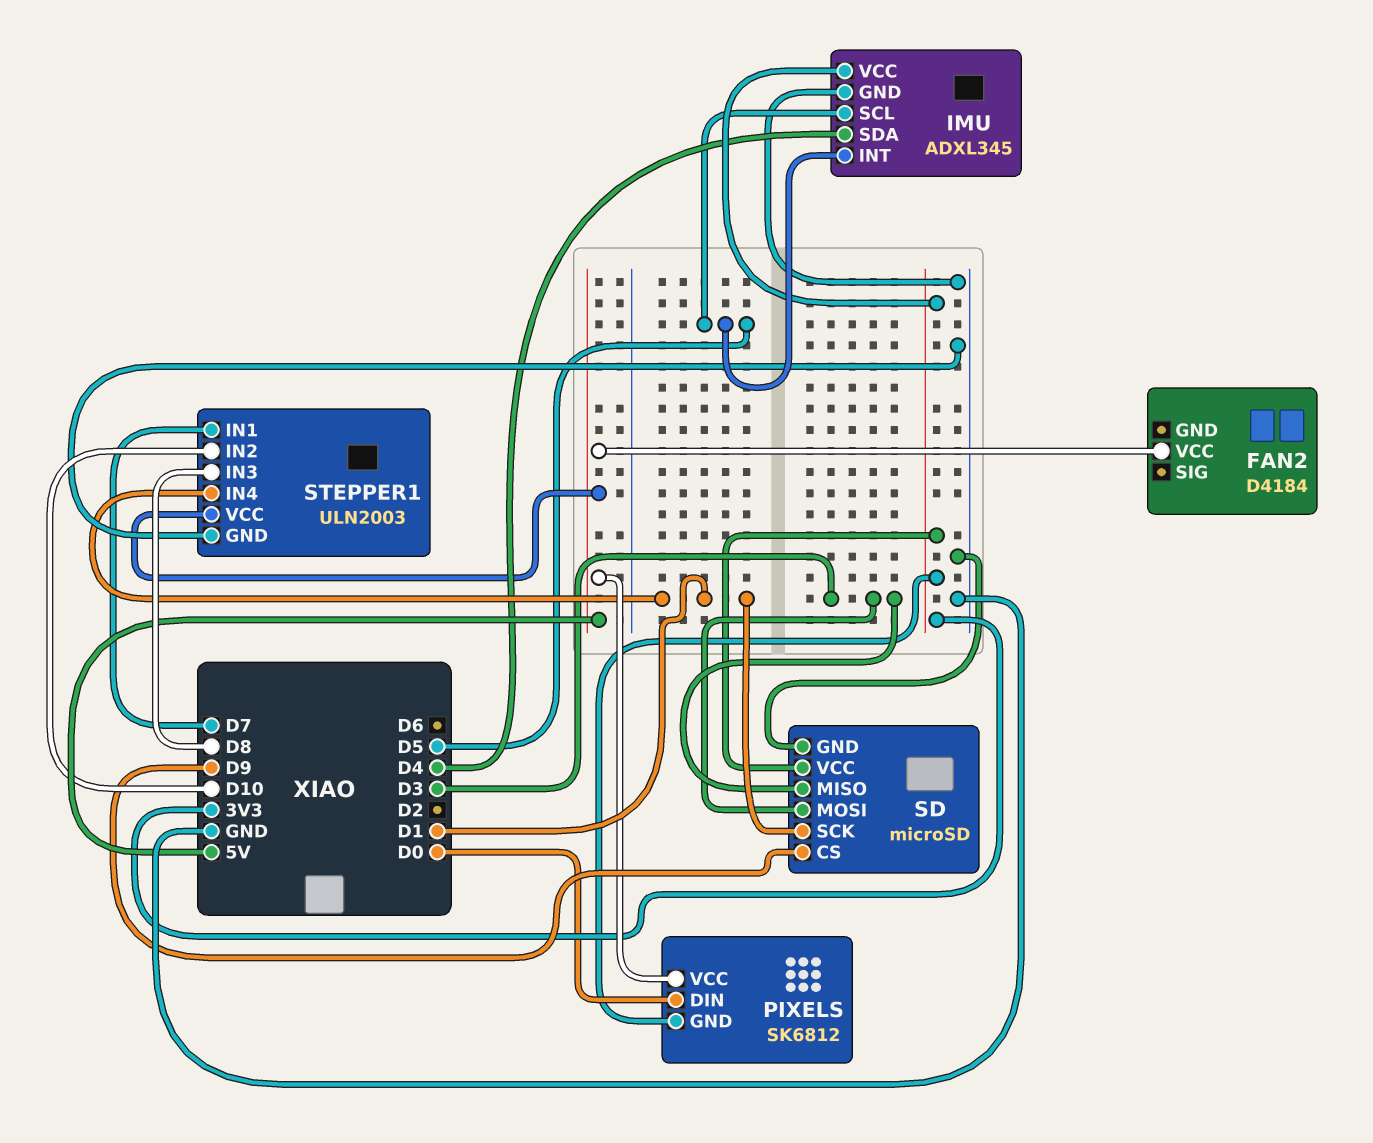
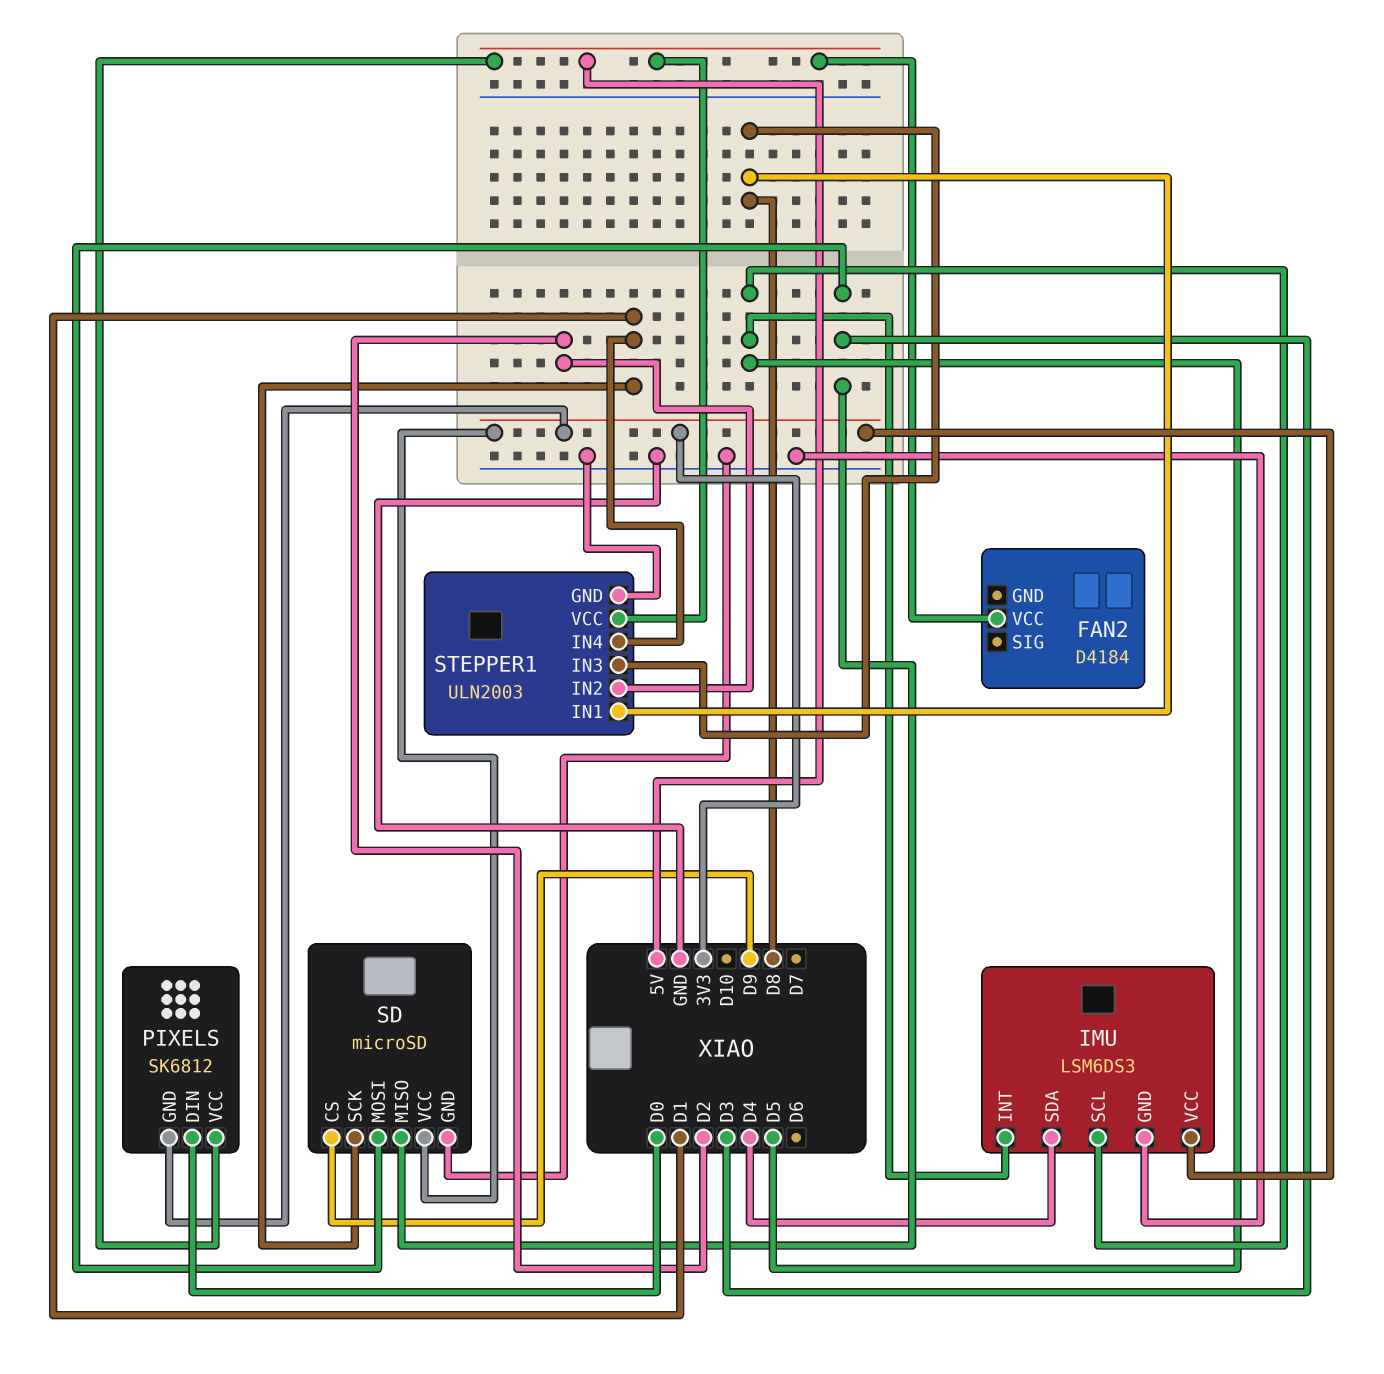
IMU: ADXL345 -> LSM6DS3
STEPPER1 pin IN1: D7 -> D8
STEPPER1 pin IN2: D10 -> D2

